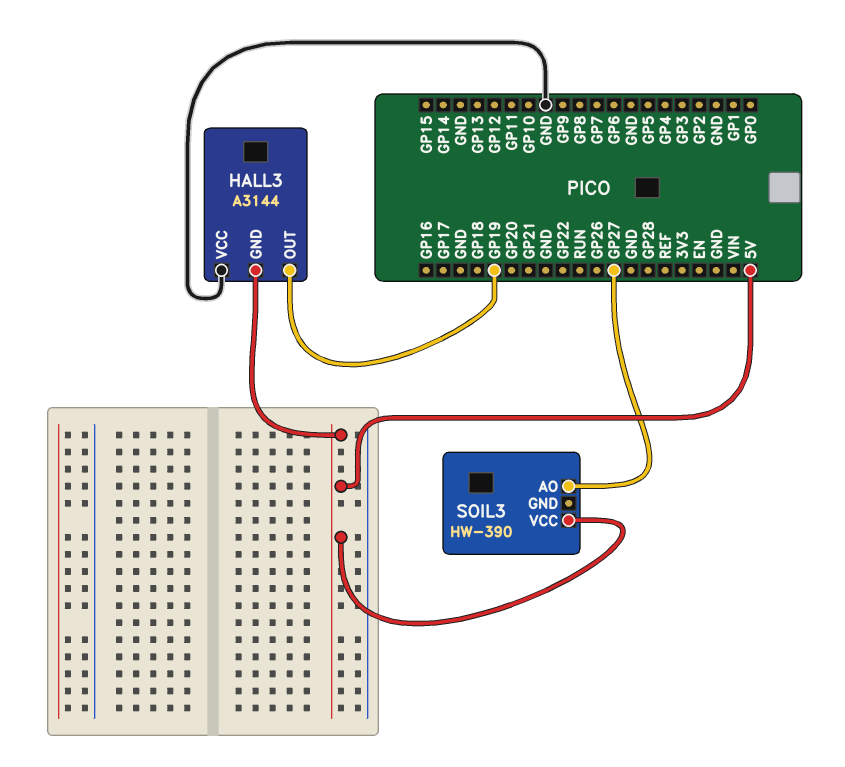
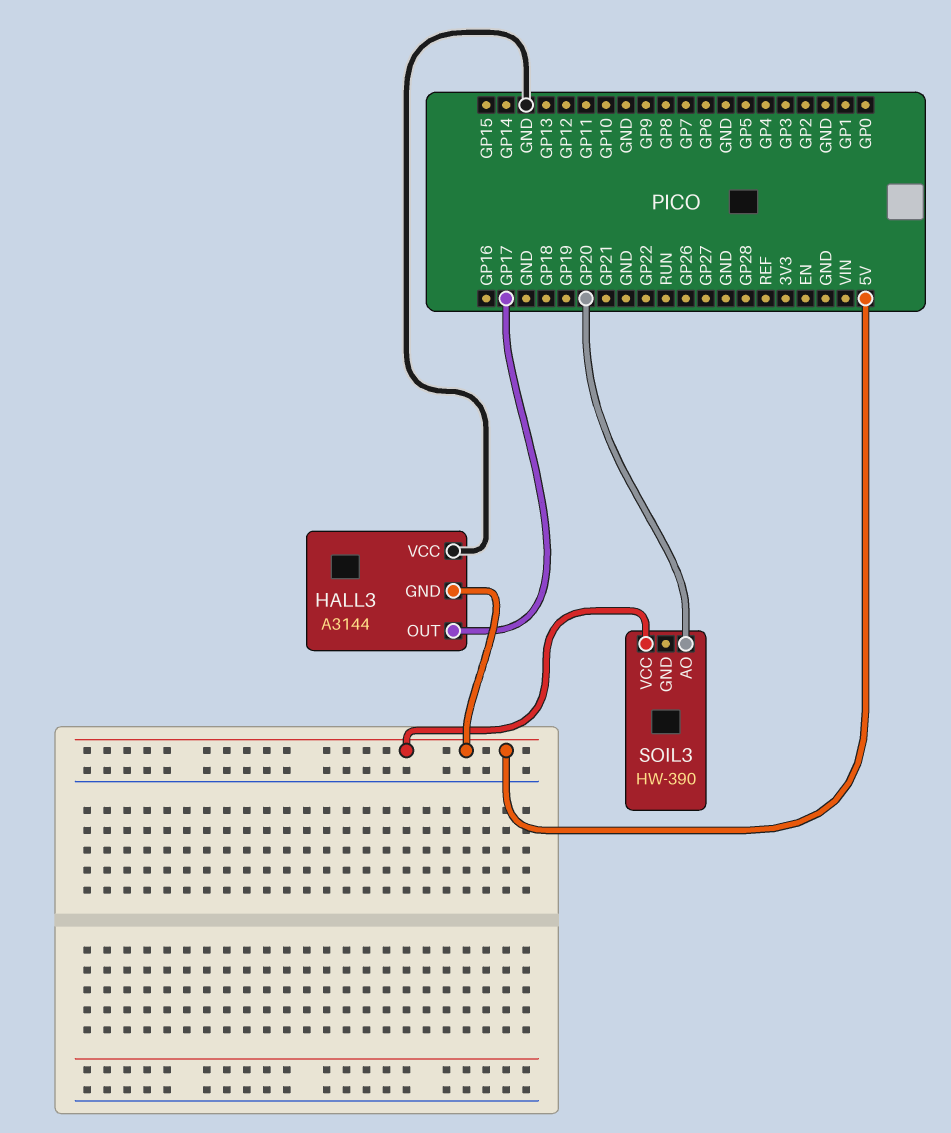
HALL3 pin OUT: GP19 -> GP17
SOIL3 pin AO: GP27 -> GP20

